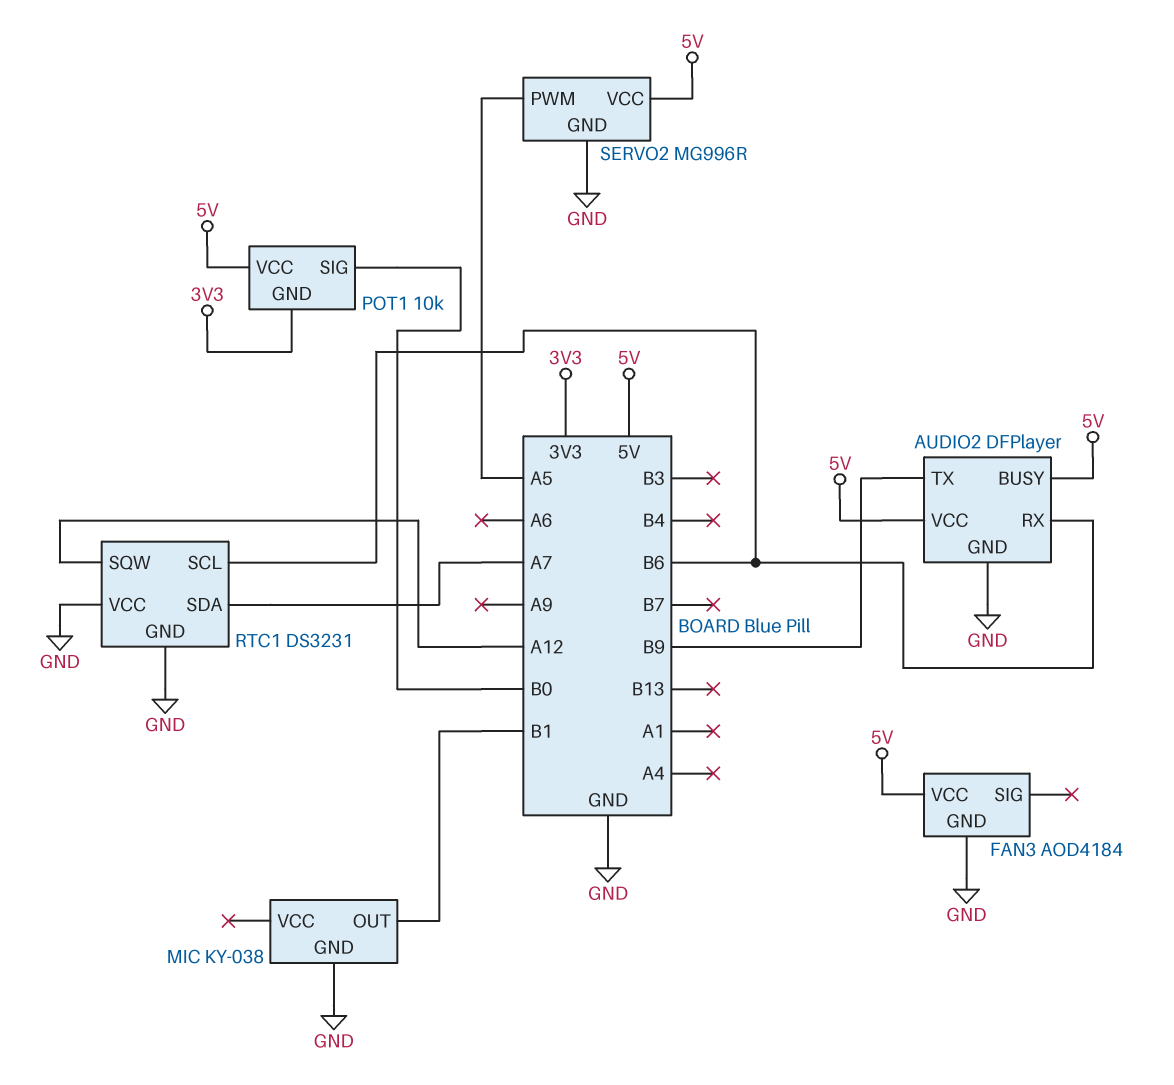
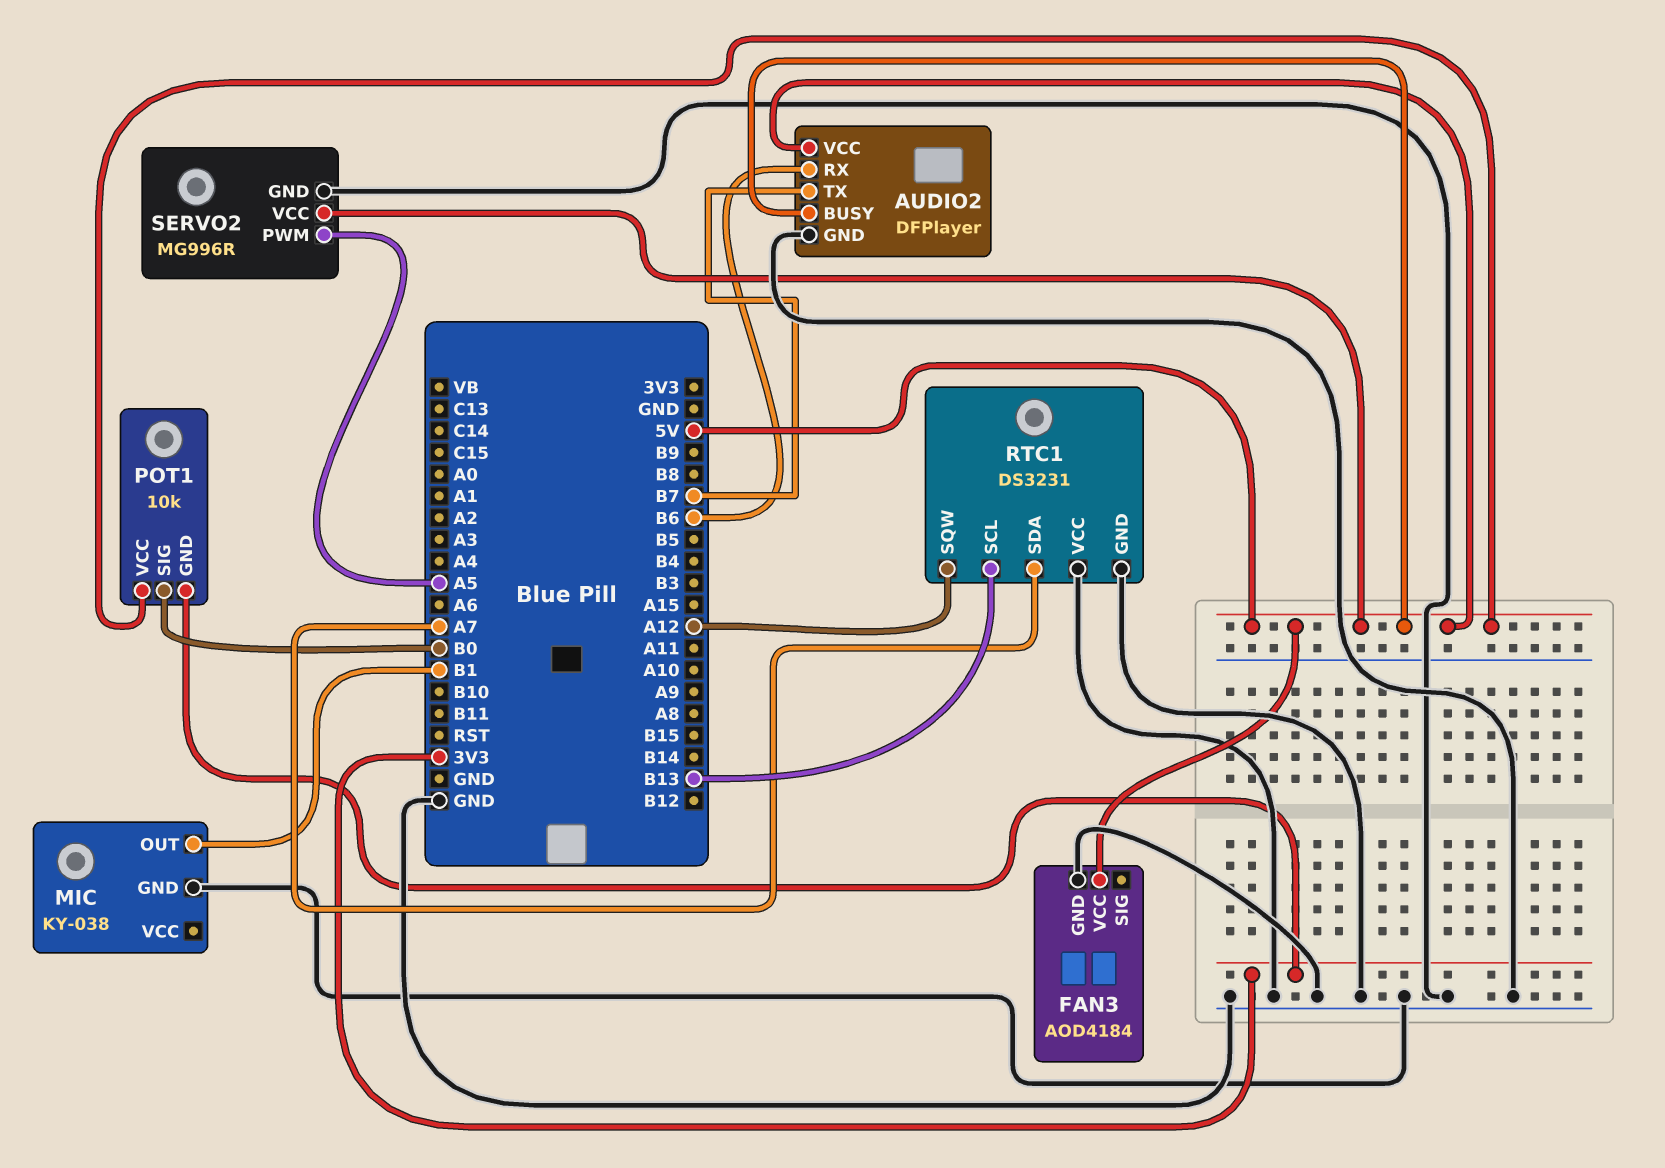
AUDIO2 pin TX: B9 -> B7
RTC1 pin SCL: B6 -> B13

